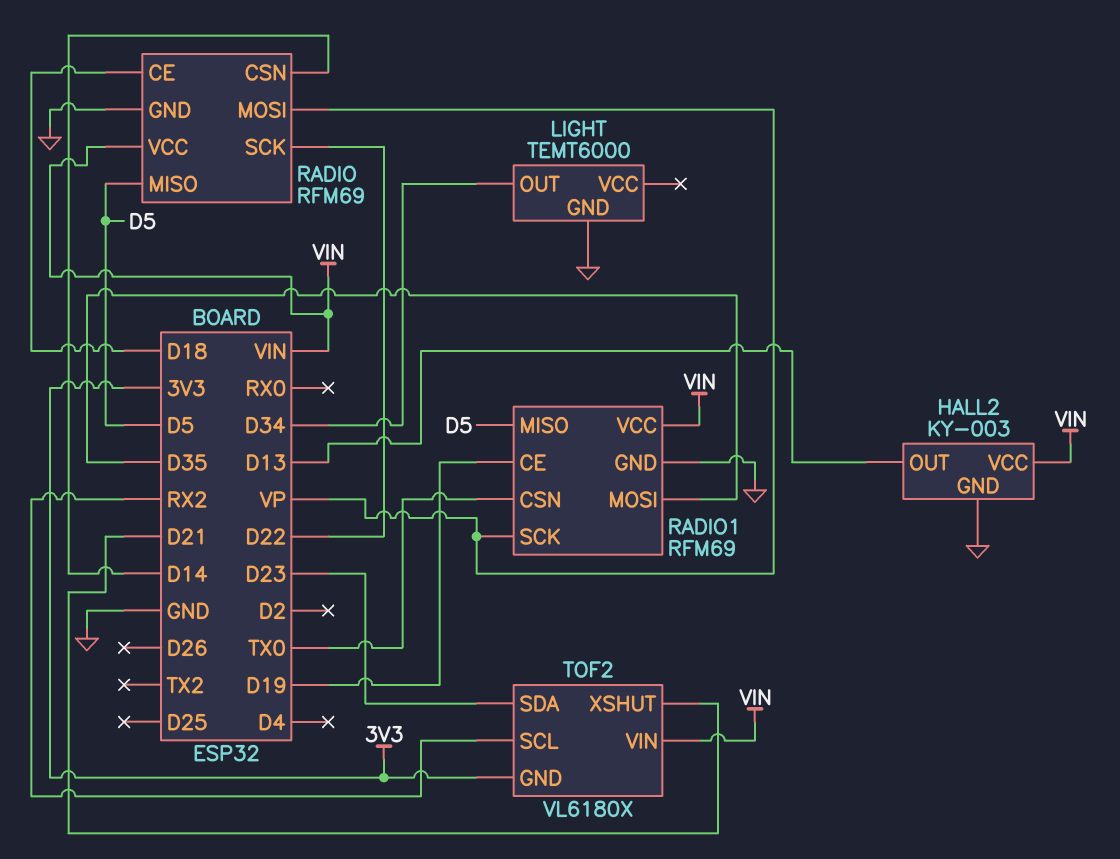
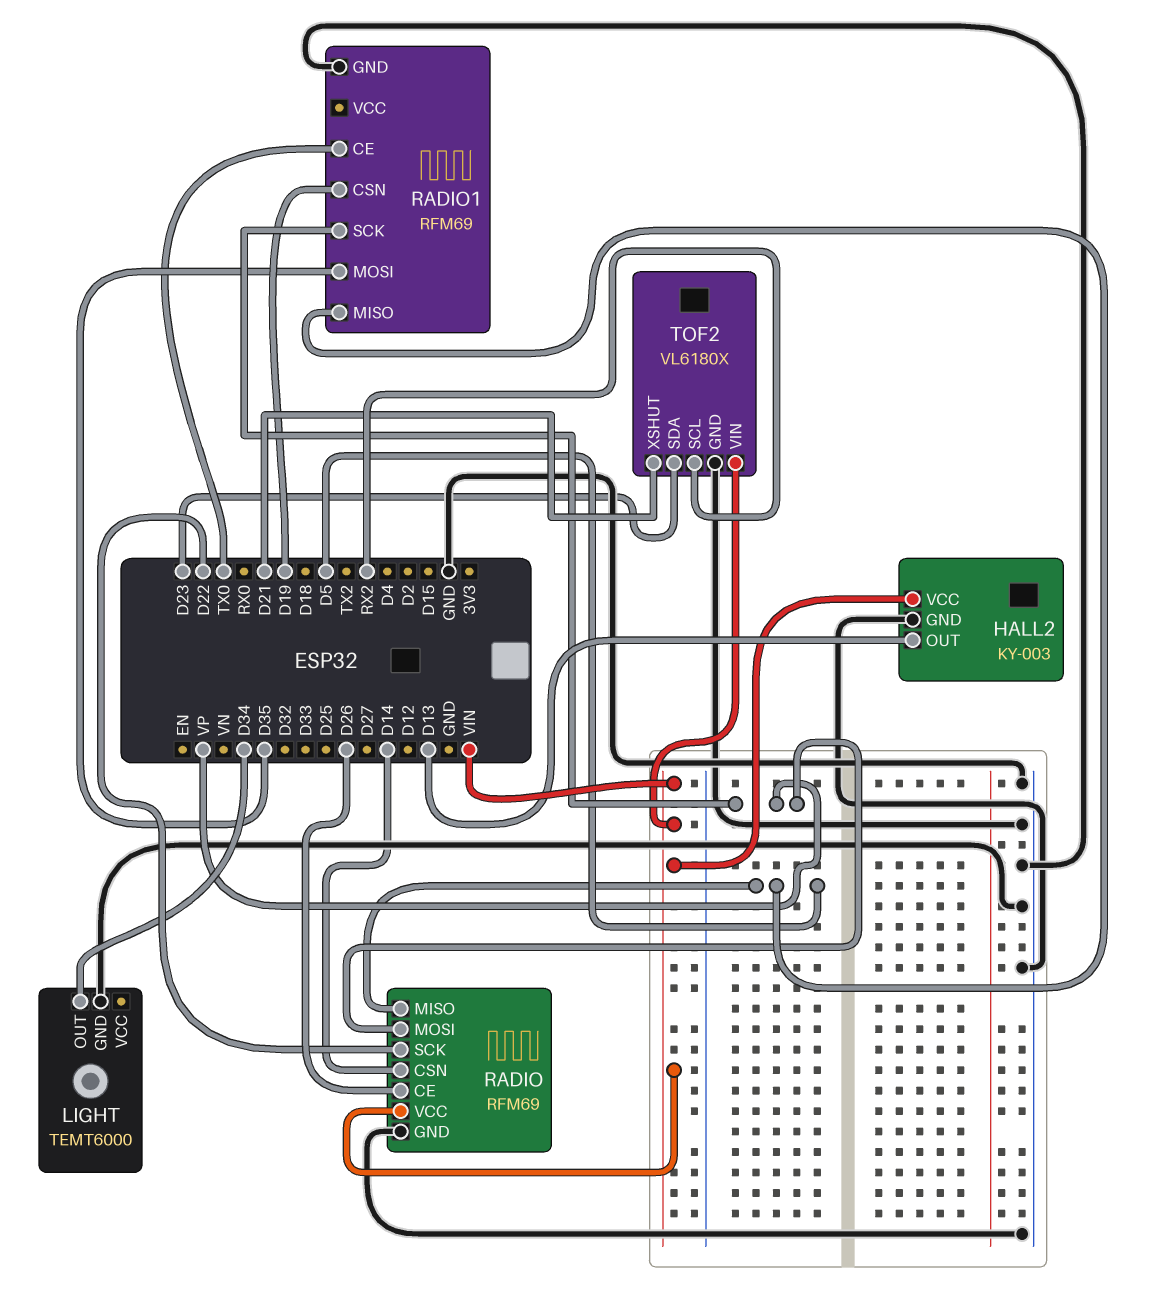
RADIO pin CE: D18 -> D26
RADIO1 pin CE: D19 -> TX0
RADIO1 pin CSN: TX0 -> D19
RADIO1 pin VCC: VIN -> none
TOF2 pin GND: 3V3 -> GND

